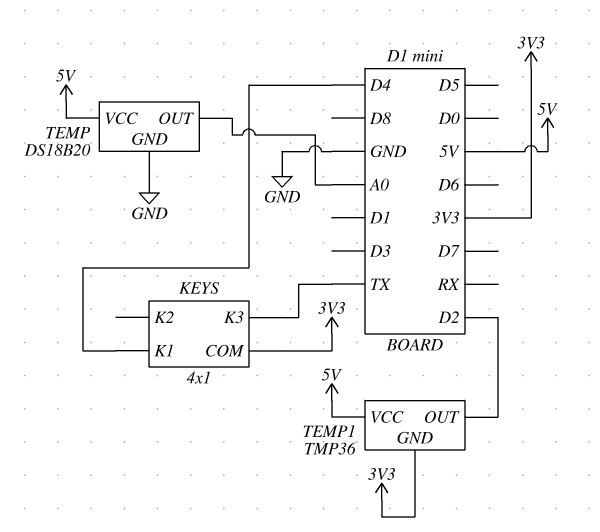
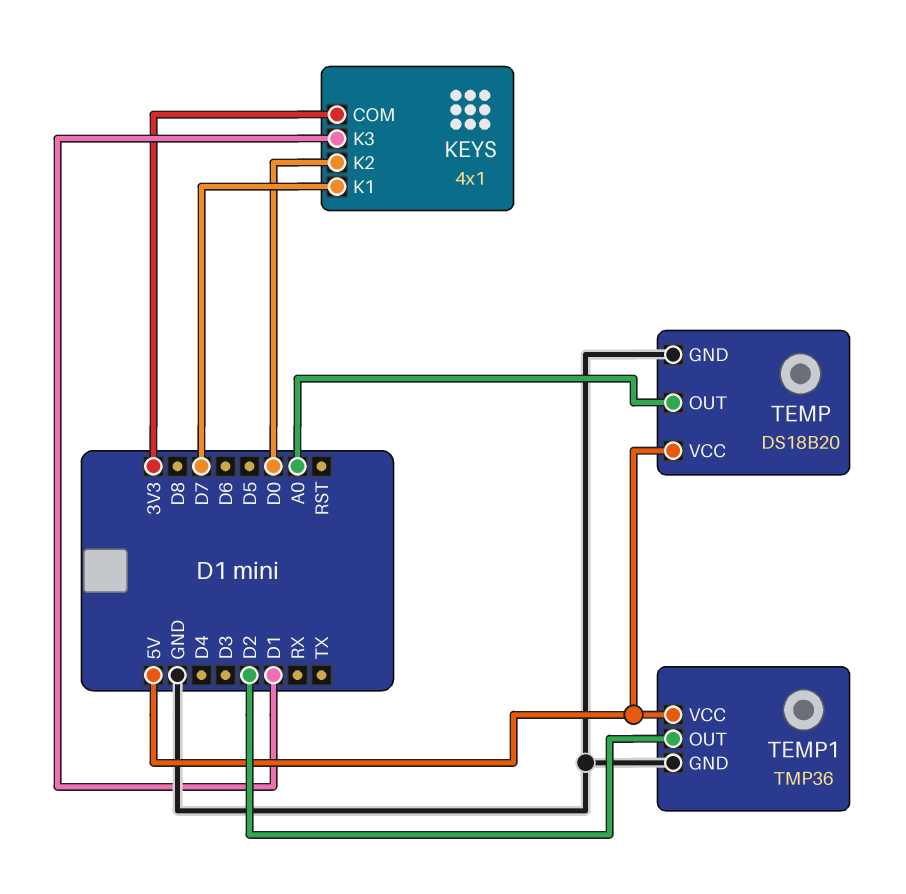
KEYS pin K1: D4 -> D7
KEYS pin K2: none -> D0
KEYS pin K3: TX -> D1
TEMP1 pin GND: 3V3 -> GND

